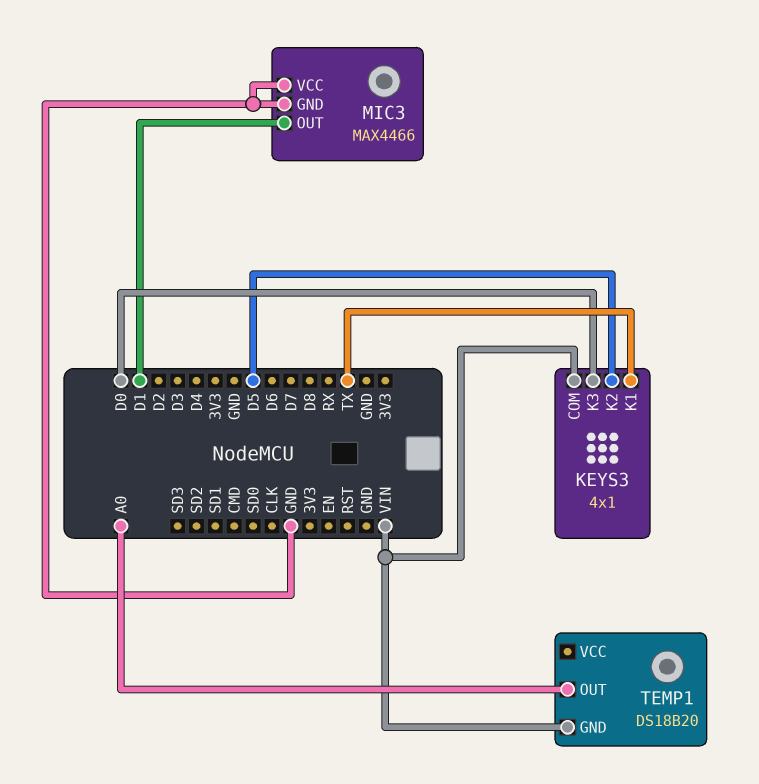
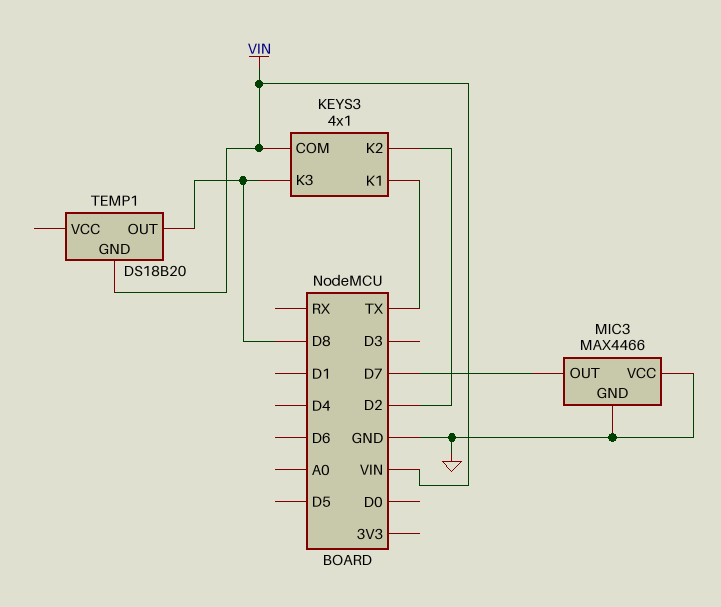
KEYS3 pin K2: D5 -> D2
KEYS3 pin K3: D0 -> D8
MIC3 pin OUT: D1 -> D7
TEMP1 pin OUT: A0 -> D8

